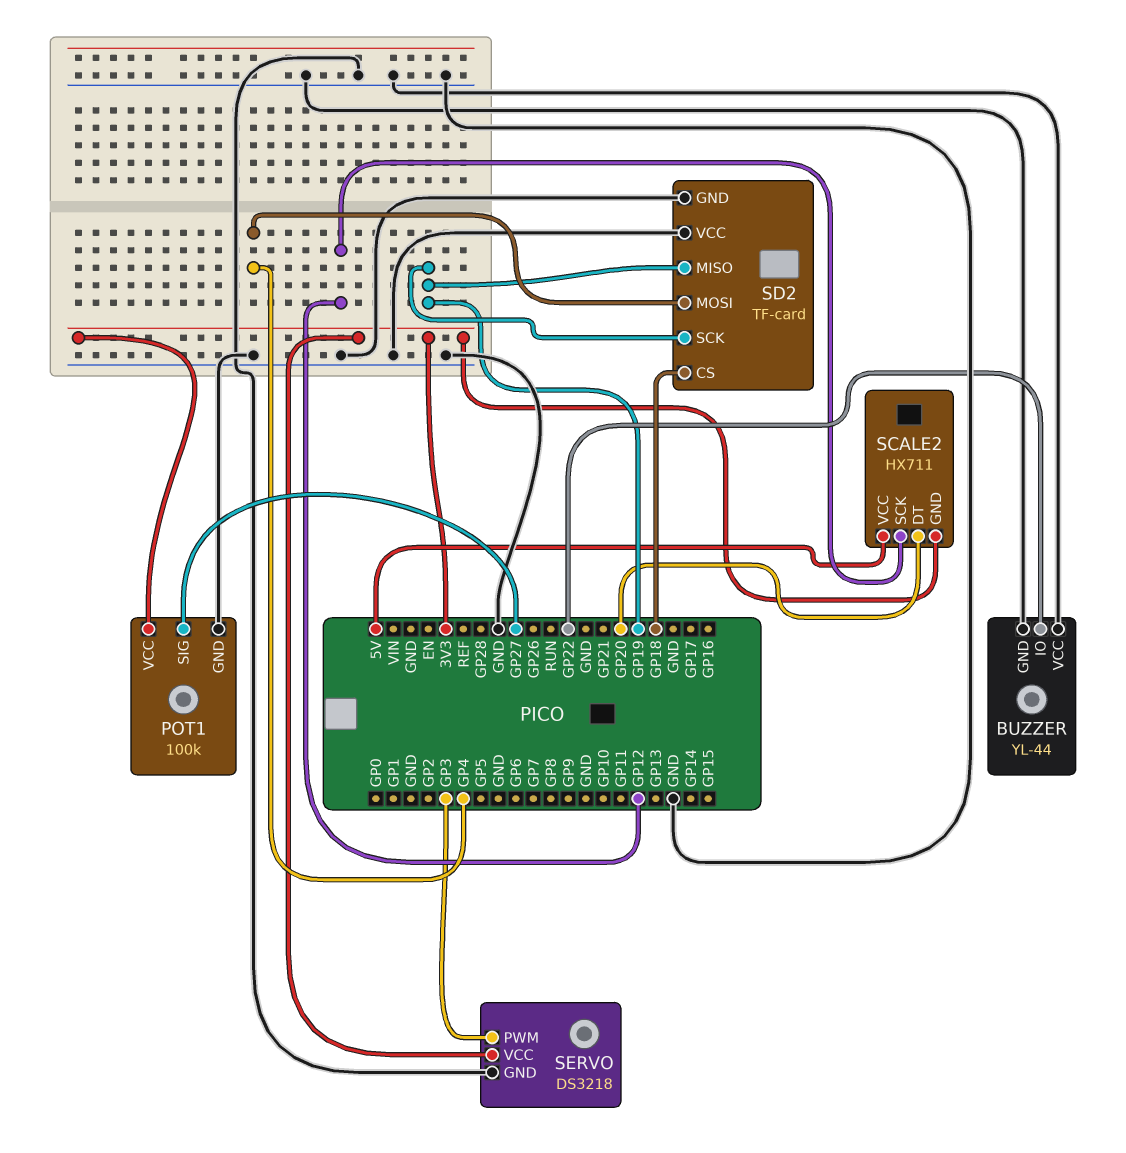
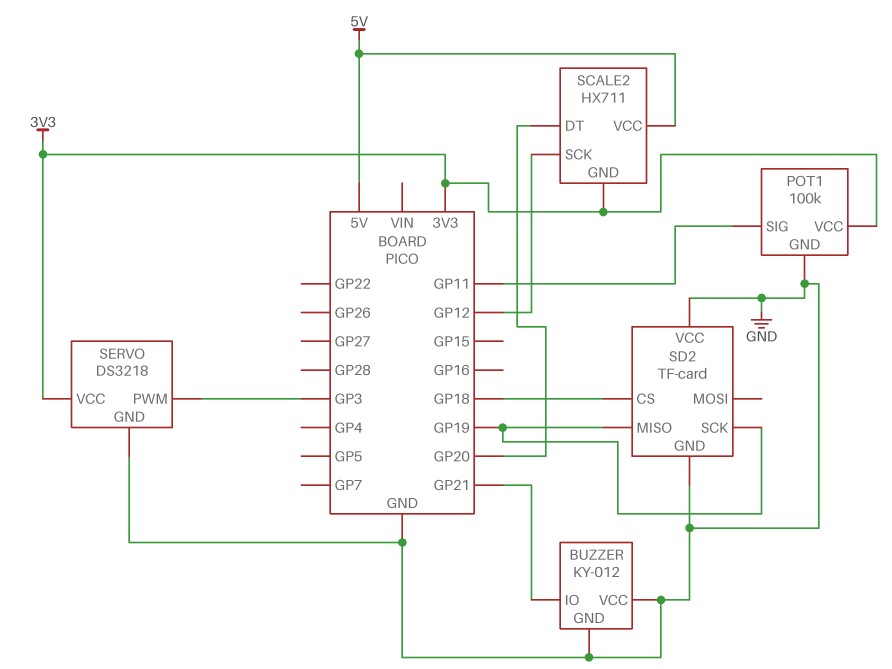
BUZZER: YL-44 -> KY-012
BUZZER pin IO: GP22 -> GP21
POT1 pin SIG: GP27 -> GP11
SD2 pin MOSI: GP4 -> none

